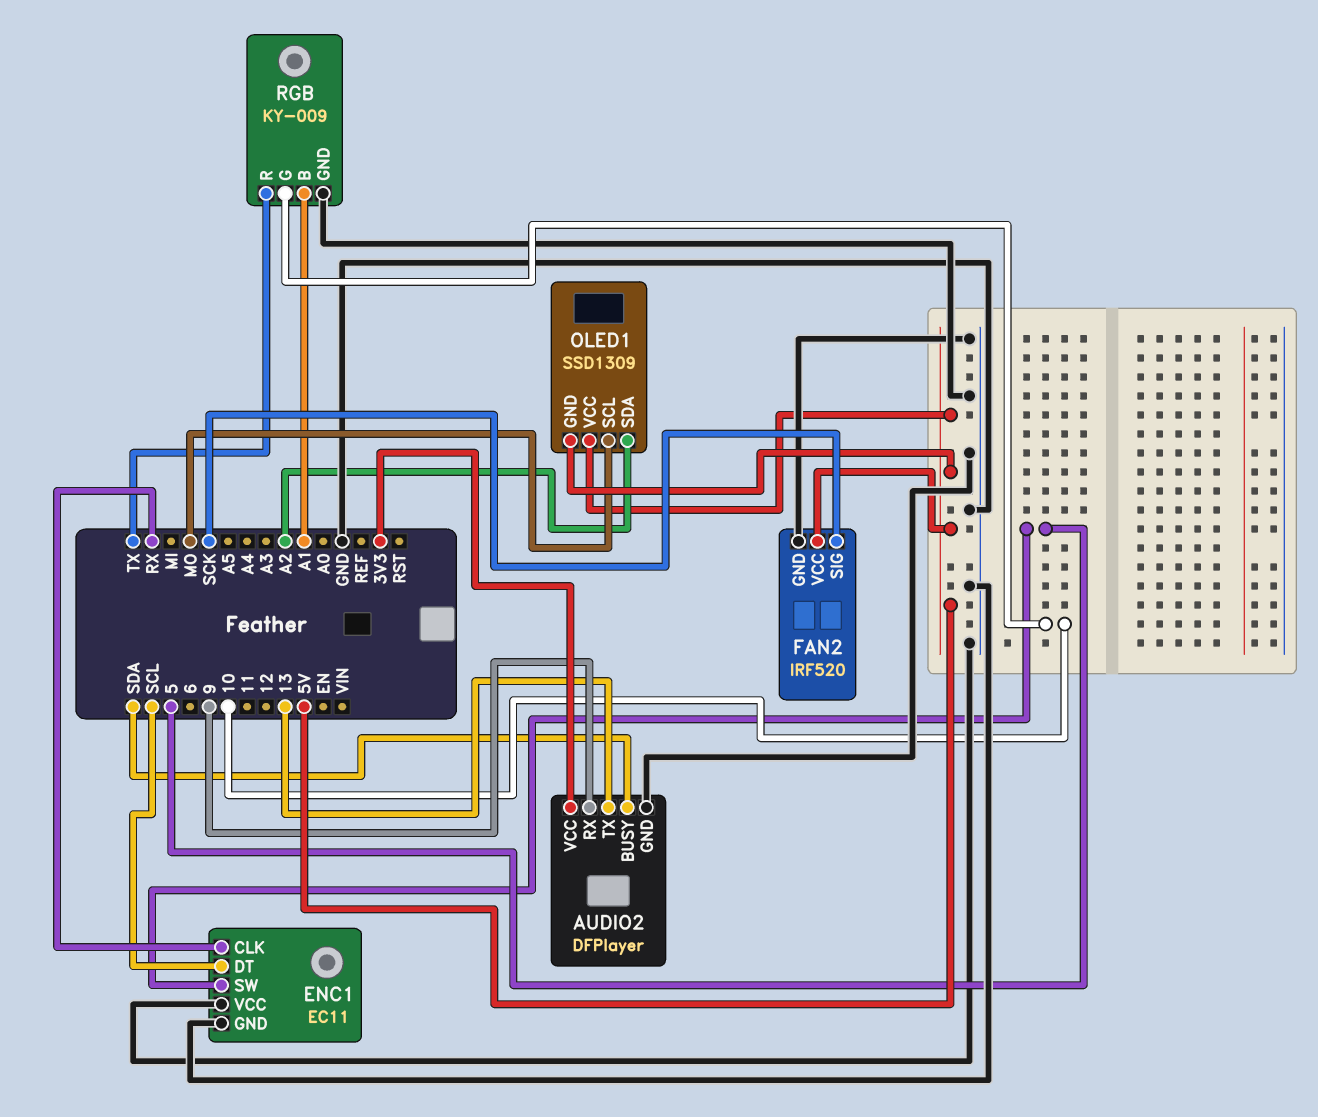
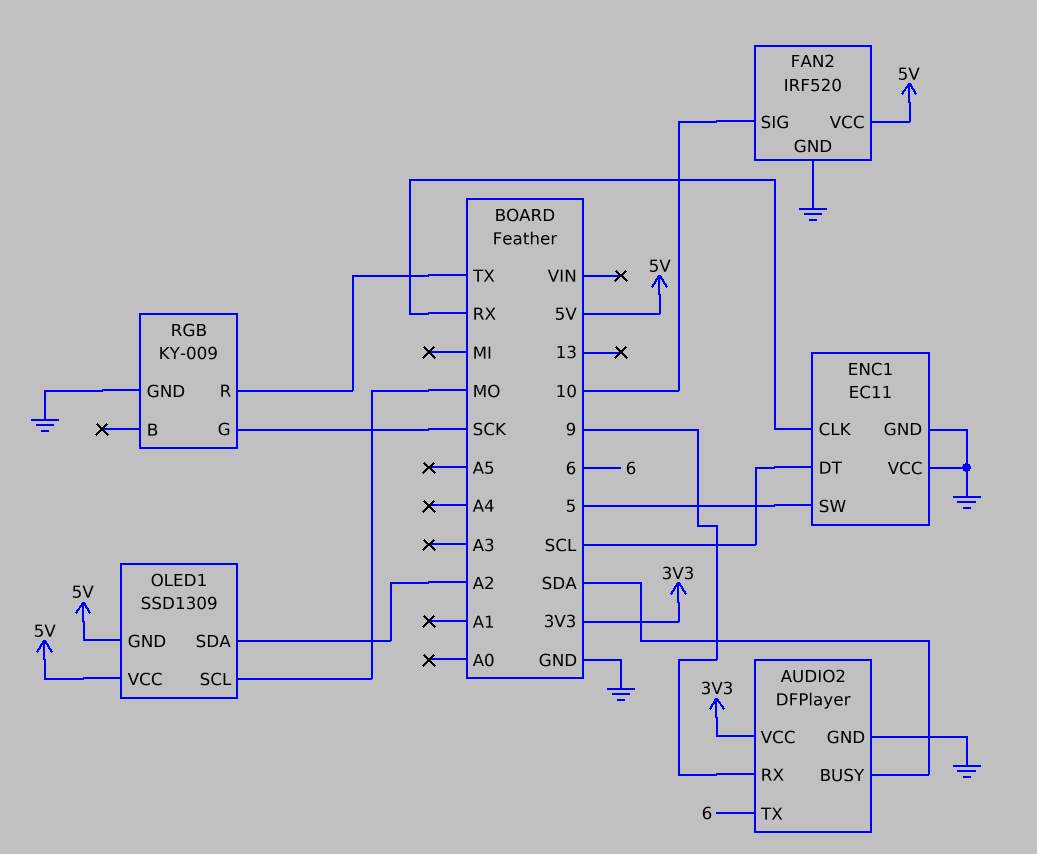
AUDIO2 pin TX: 13 -> 6
FAN2 pin SIG: SCK -> 10
RGB pin B: A1 -> none
RGB pin G: 10 -> SCK

